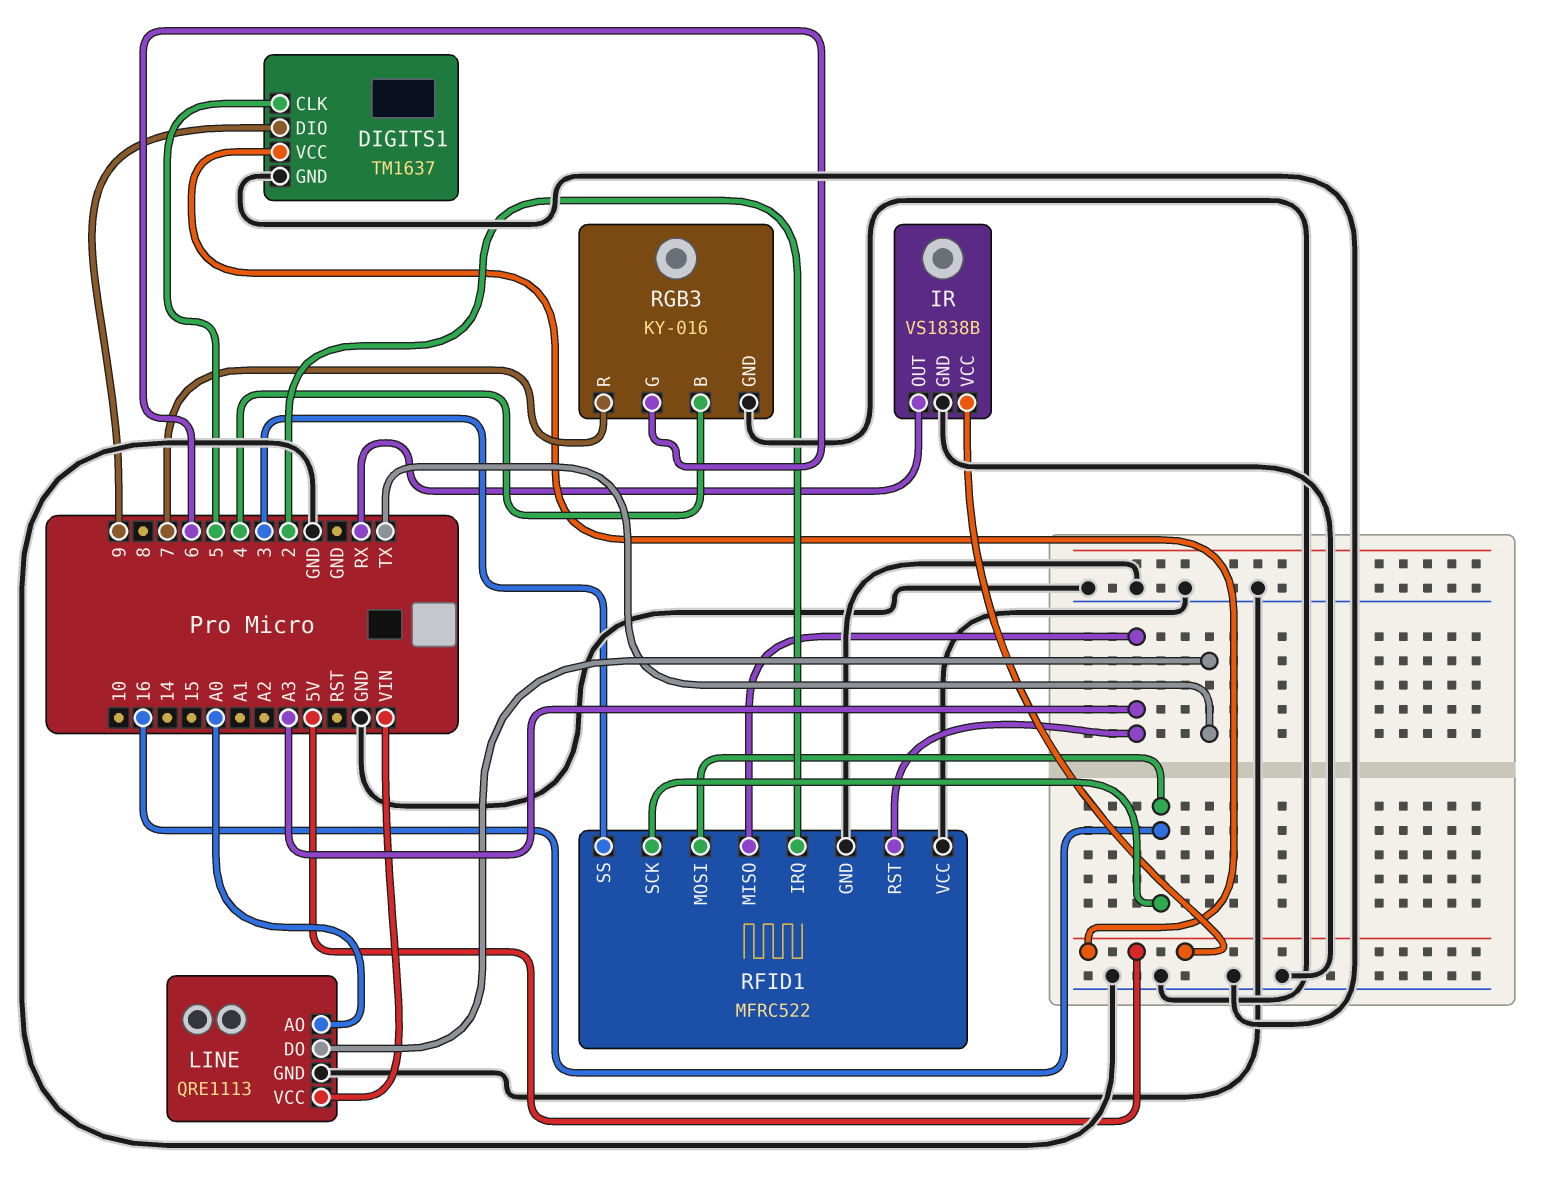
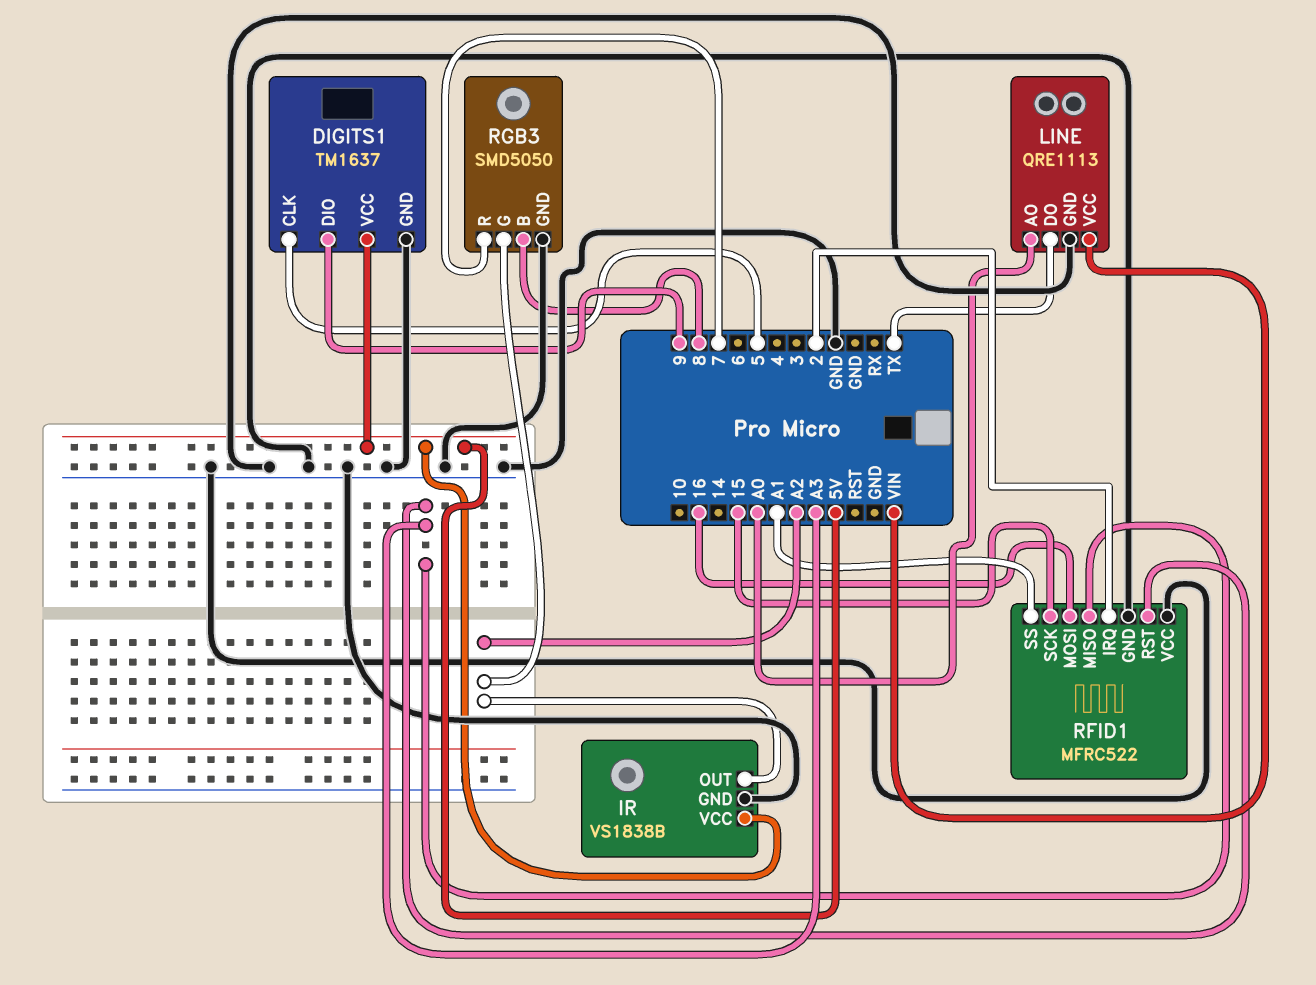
IR pin OUT: RX -> A2
RFID1 pin SCK: 16 -> 15
RFID1 pin SS: 3 -> A1
RGB3: KY-016 -> SMD5050
RGB3 pin B: 4 -> 8
RGB3 pin G: 6 -> A2

